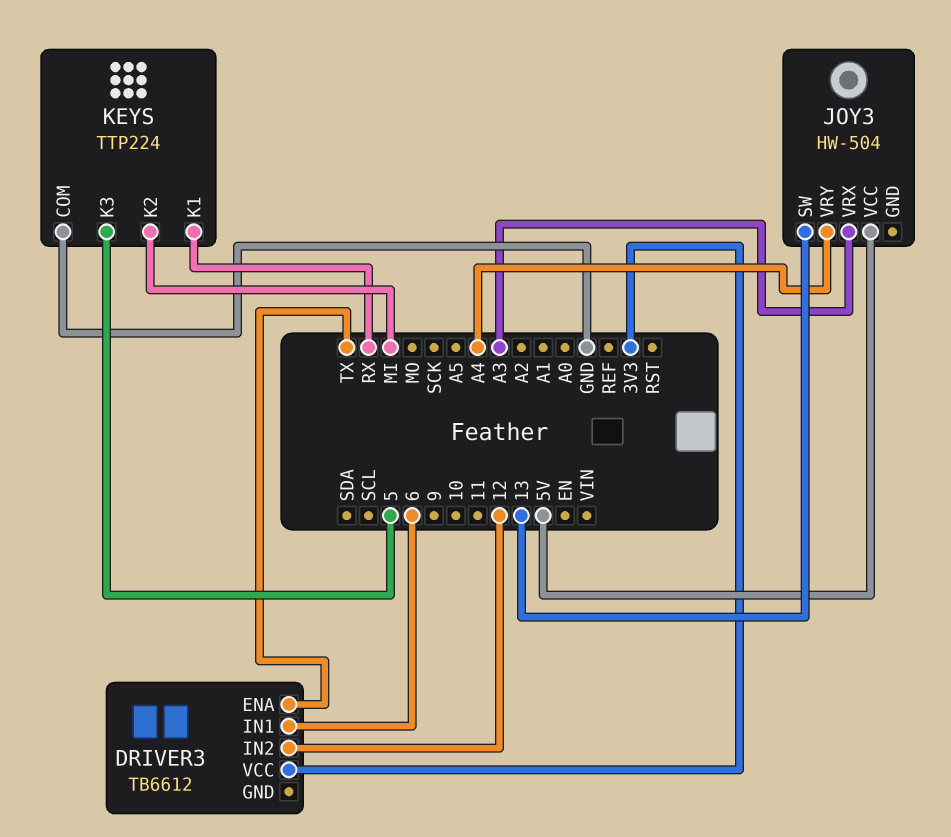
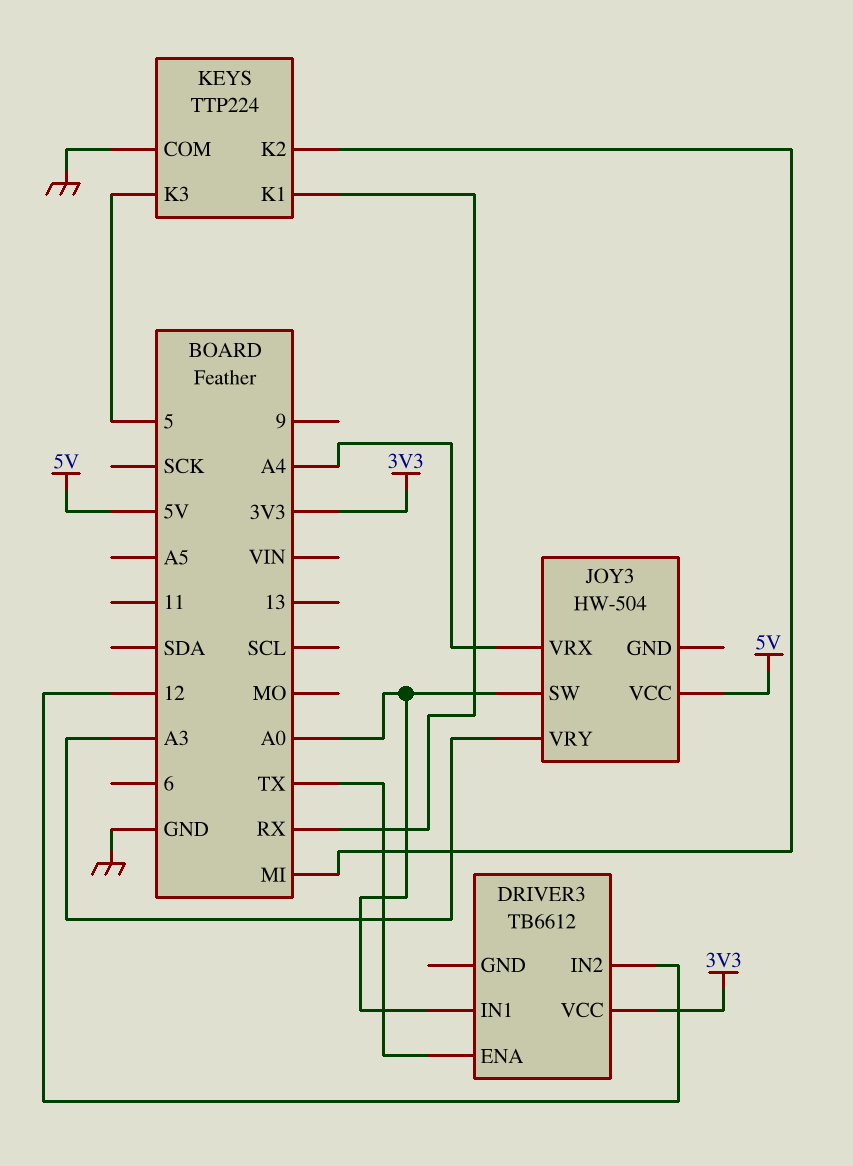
DRIVER3 pin IN1: 6 -> A0
JOY3 pin SW: 13 -> A0
JOY3 pin VRX: A3 -> A4
JOY3 pin VRY: A4 -> A3

